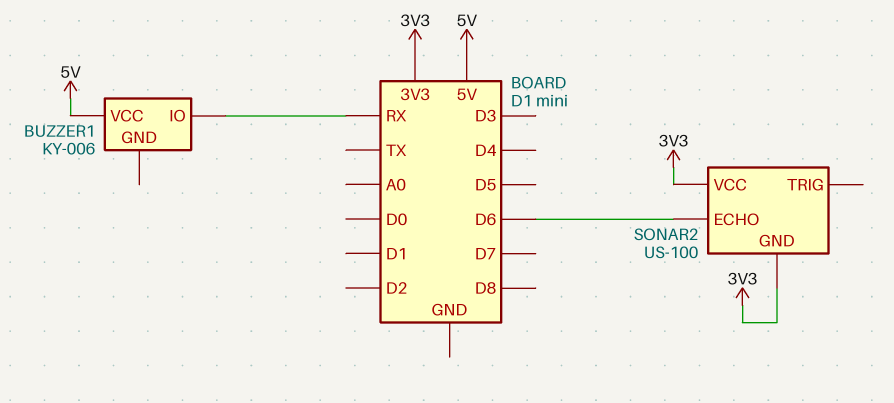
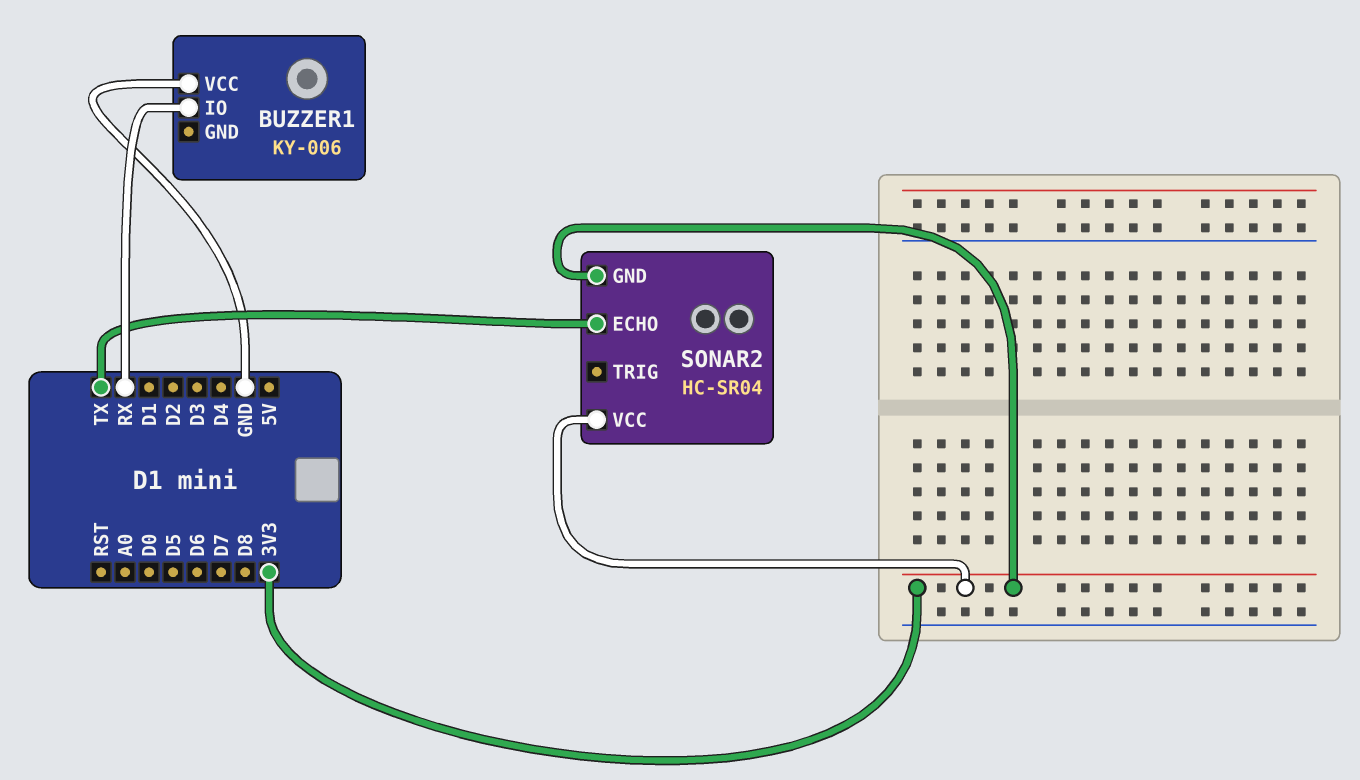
BUZZER1 pin VCC: 5V -> GND
SONAR2: US-100 -> HC-SR04
SONAR2 pin ECHO: D6 -> TX

